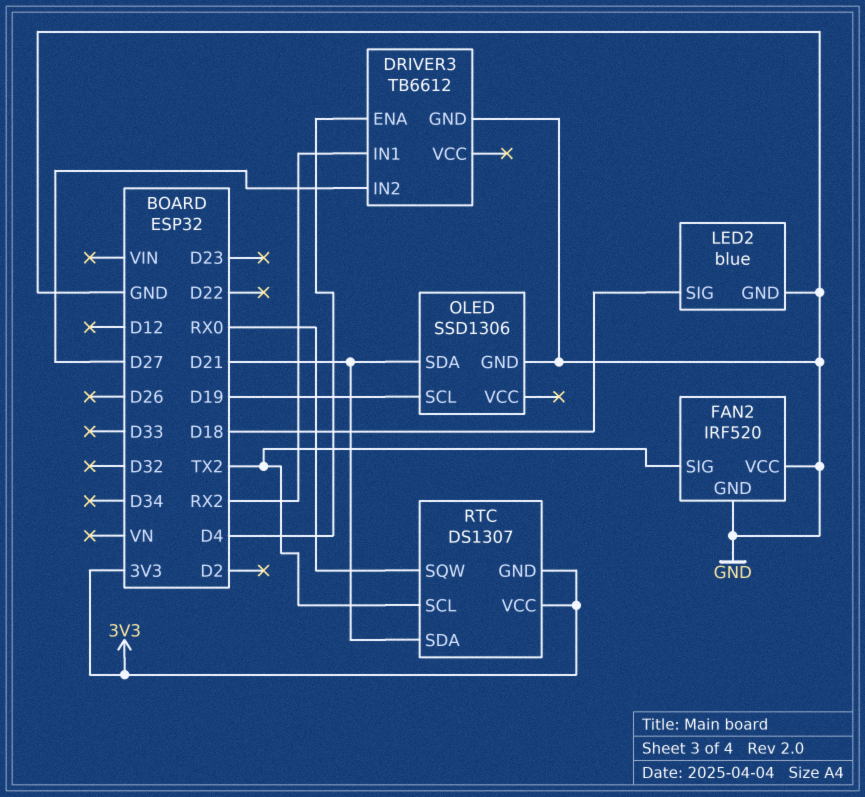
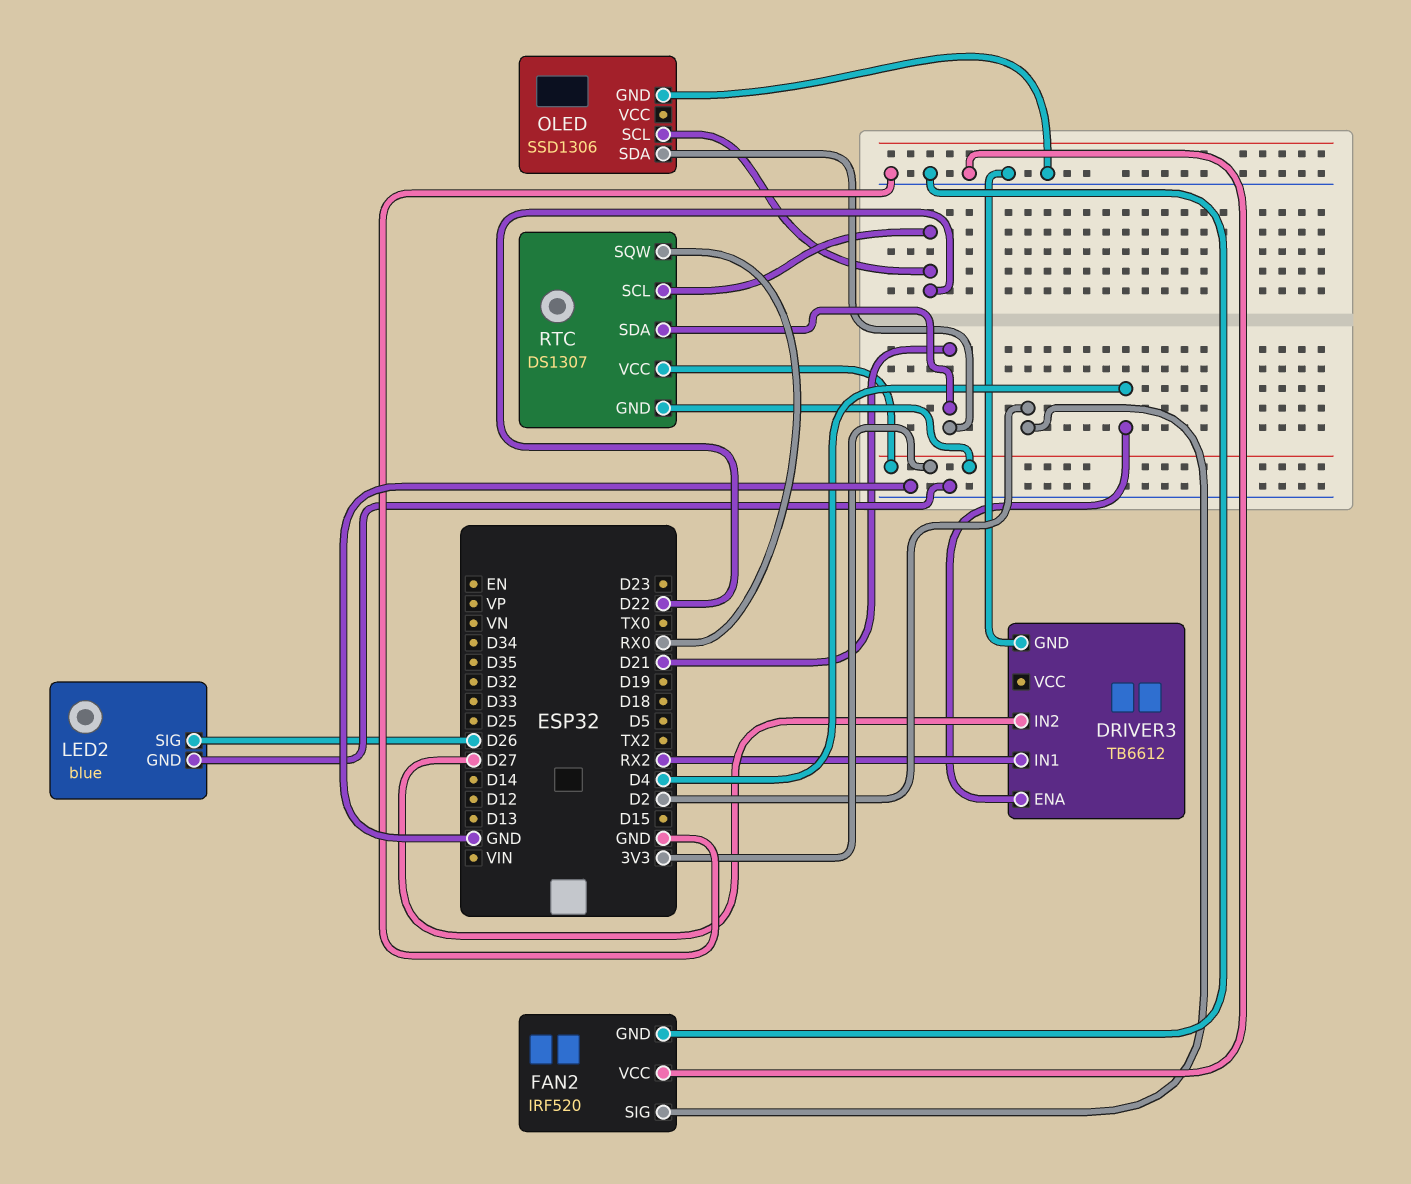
FAN2 pin SIG: TX2 -> D2
LED2 pin SIG: D18 -> D26
OLED pin SCL: D19 -> D22
RTC pin SCL: TX2 -> D22

